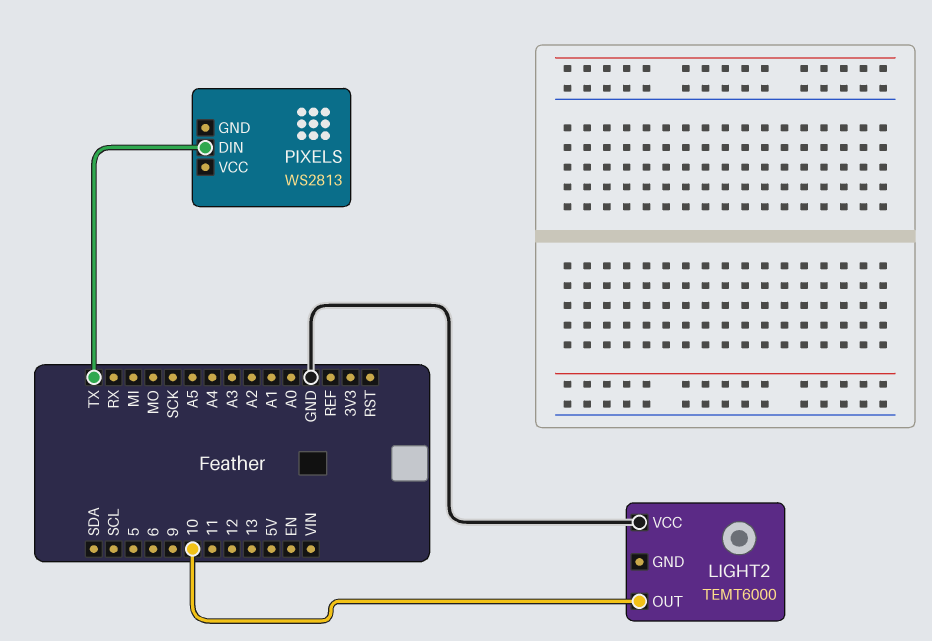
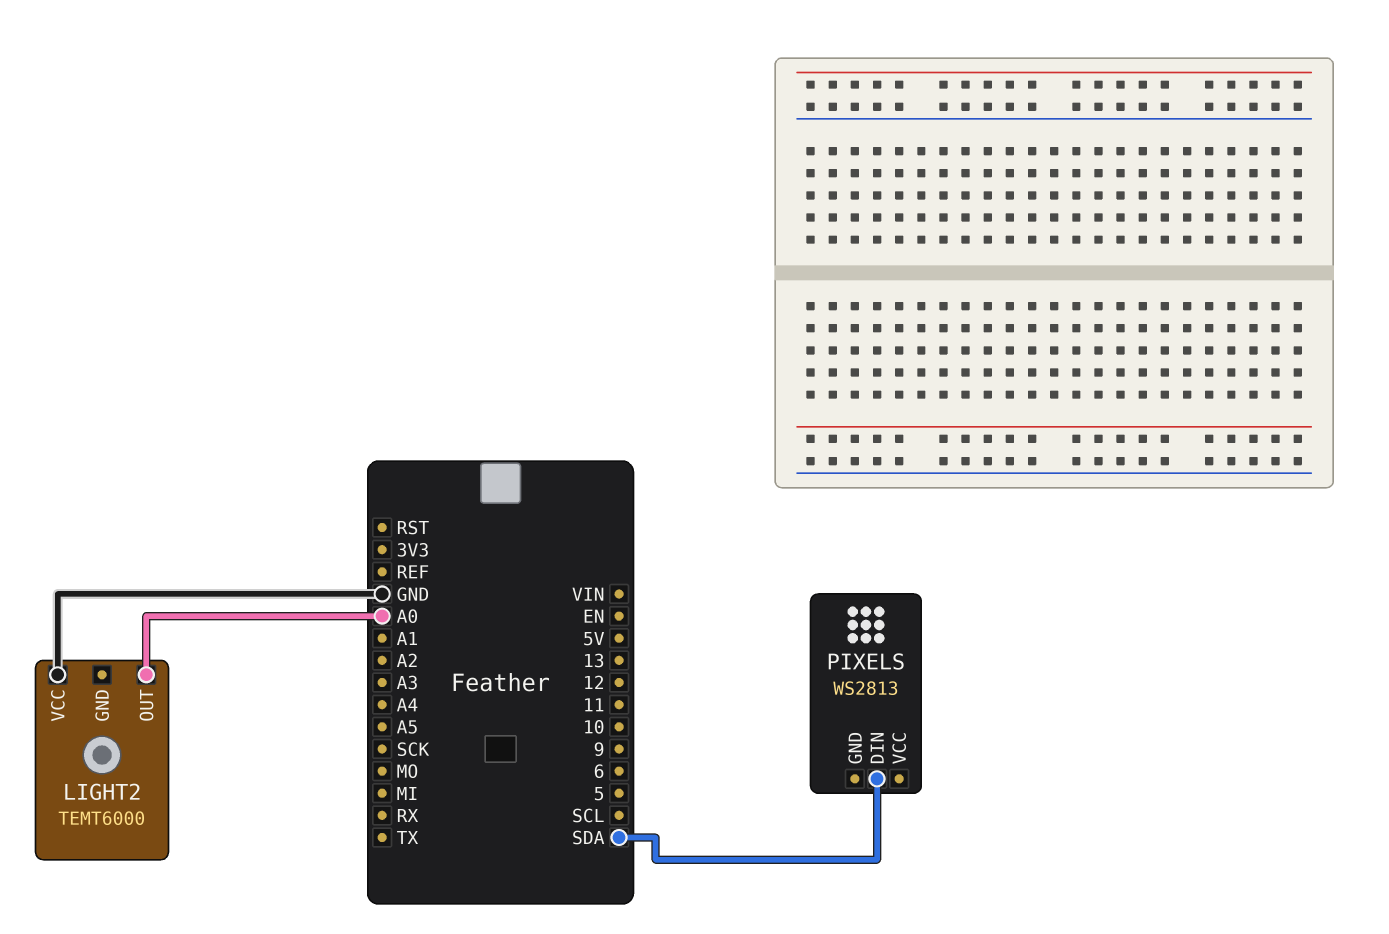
LIGHT2 pin OUT: 10 -> A0
PIXELS pin DIN: TX -> SDA

